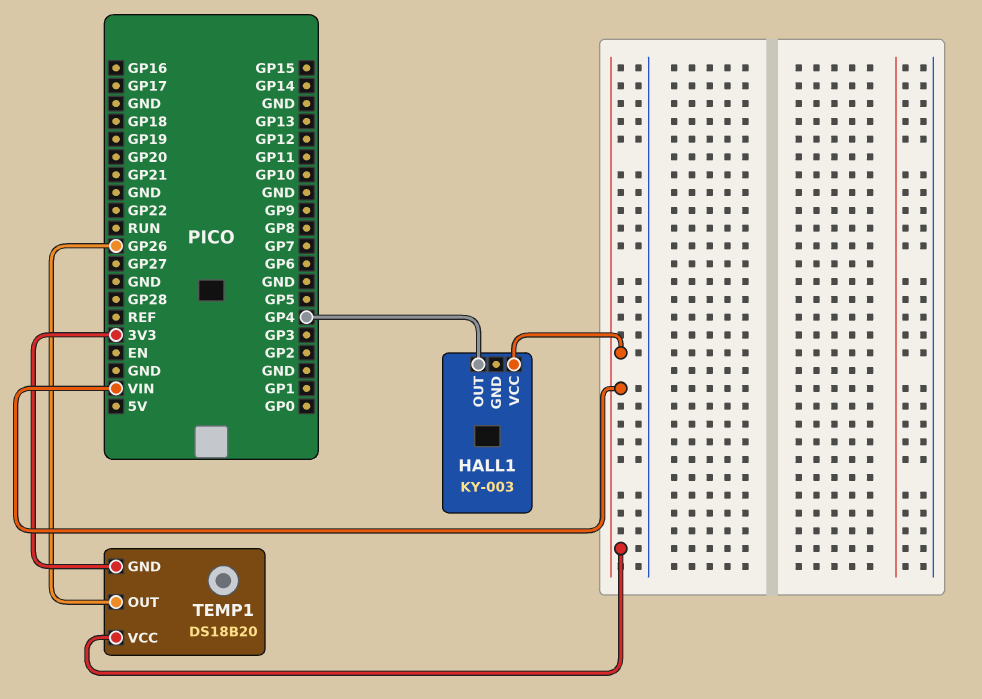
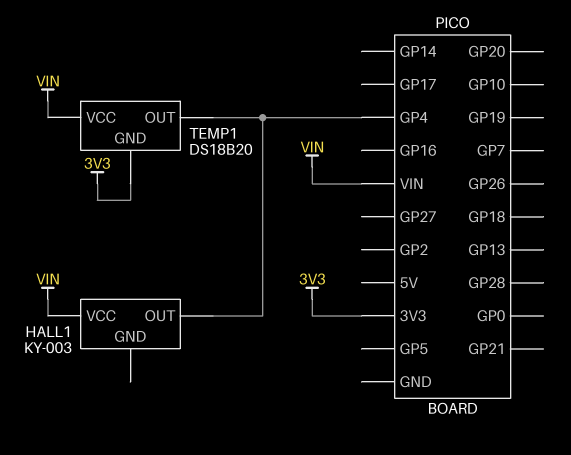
TEMP1 pin OUT: GP26 -> GP4

